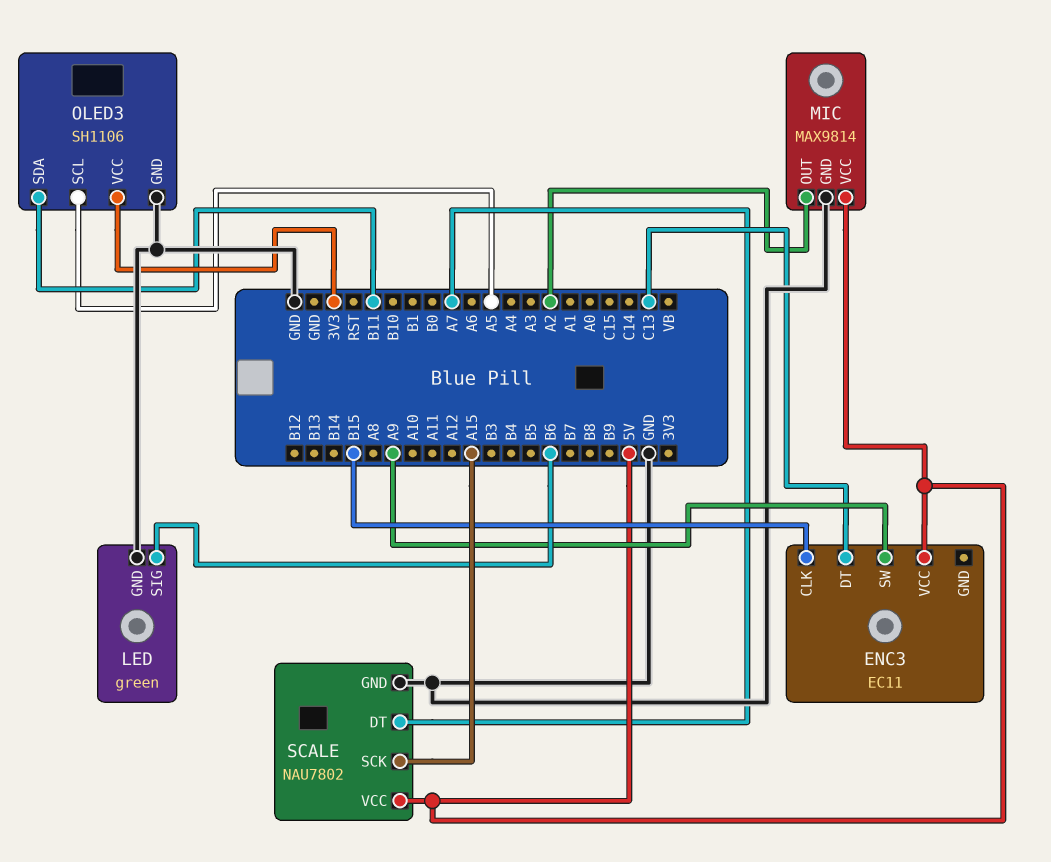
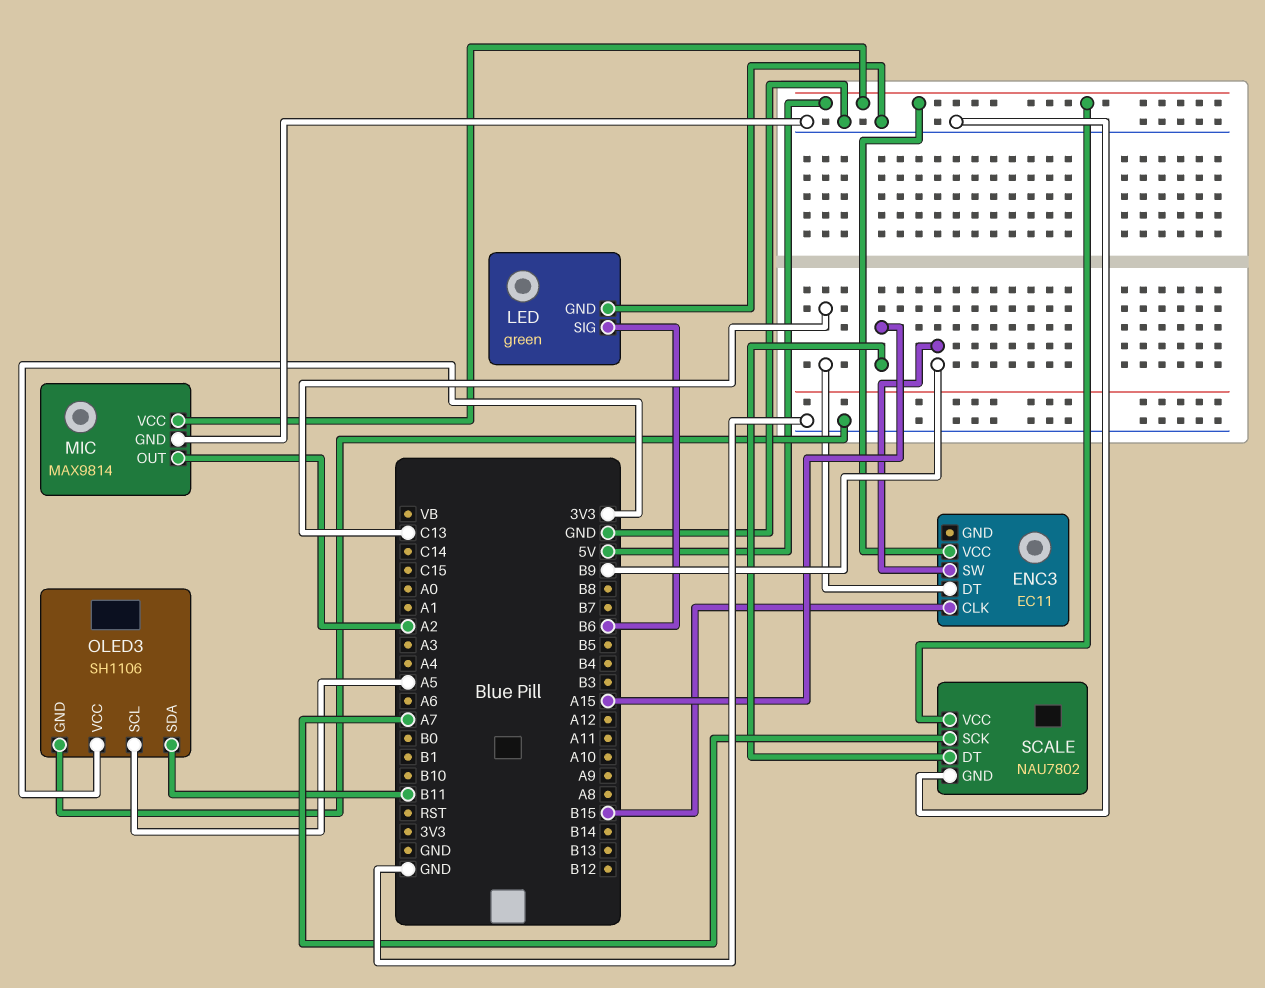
ENC3 pin SW: A9 -> B9
SCALE pin DT: A7 -> A15
SCALE pin SCK: A15 -> A7

